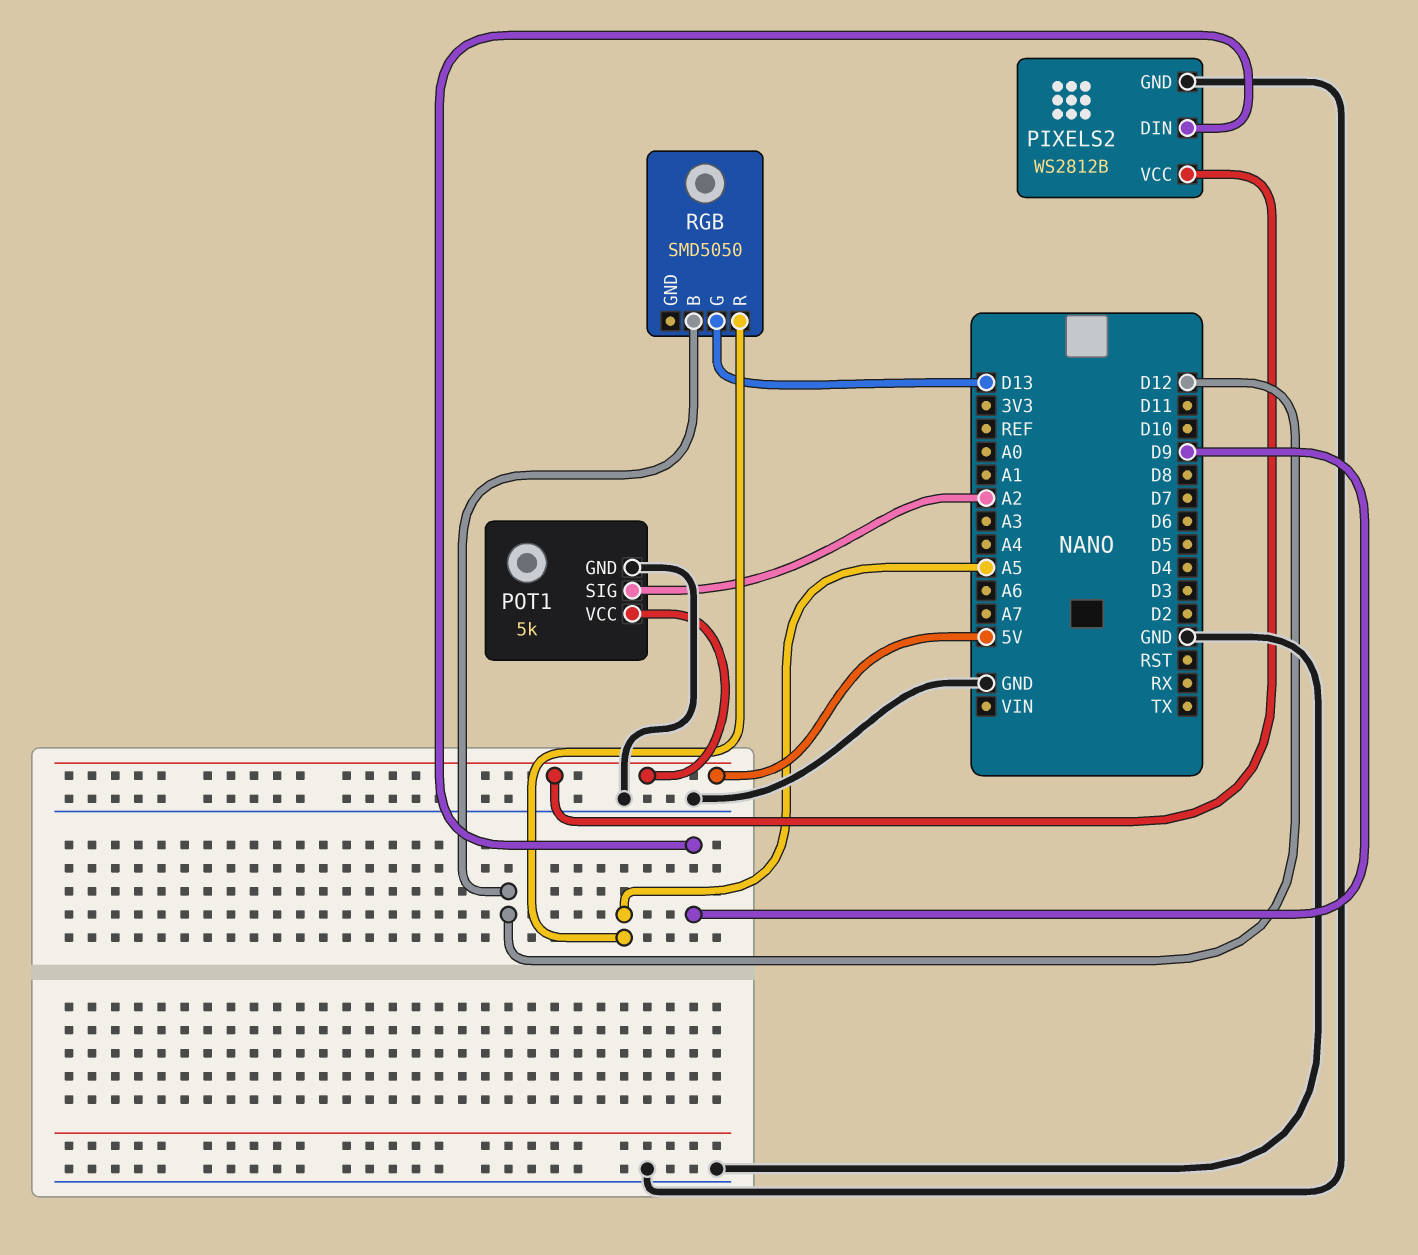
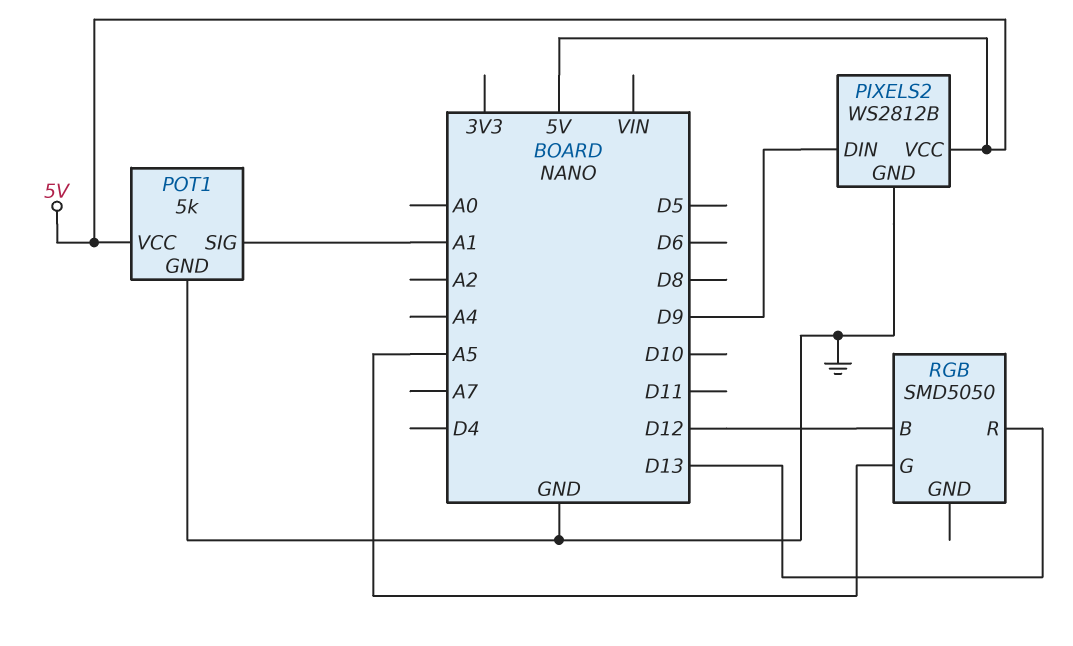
POT1 pin SIG: A2 -> A1
RGB pin G: D13 -> A5
RGB pin R: A5 -> D13

